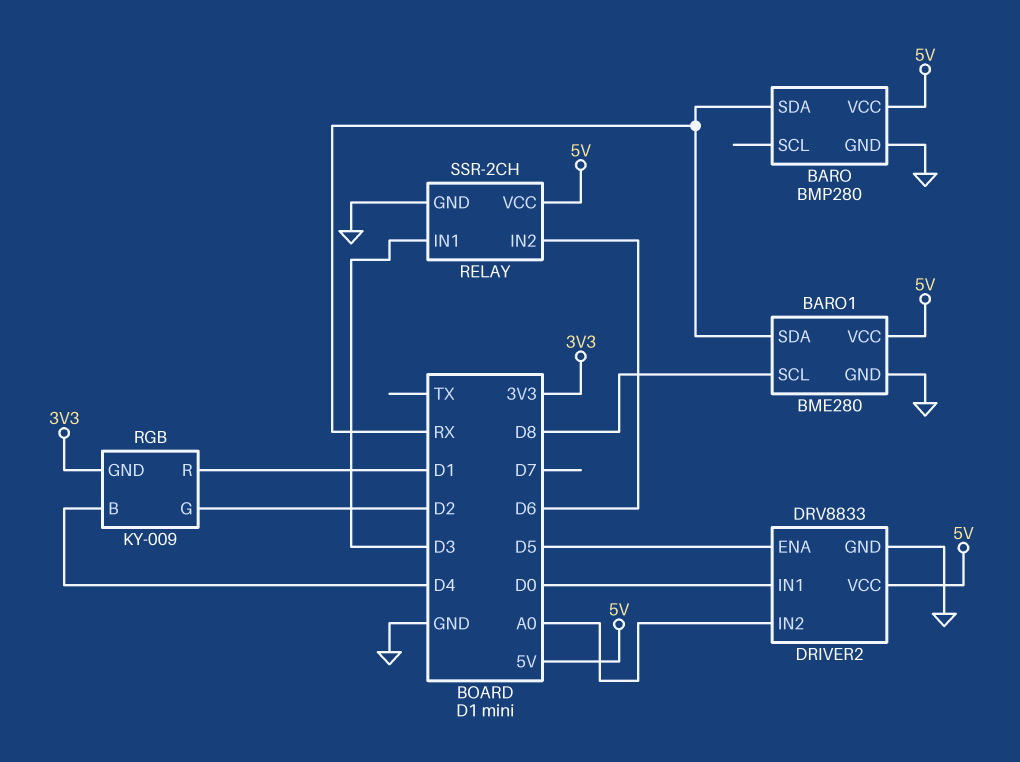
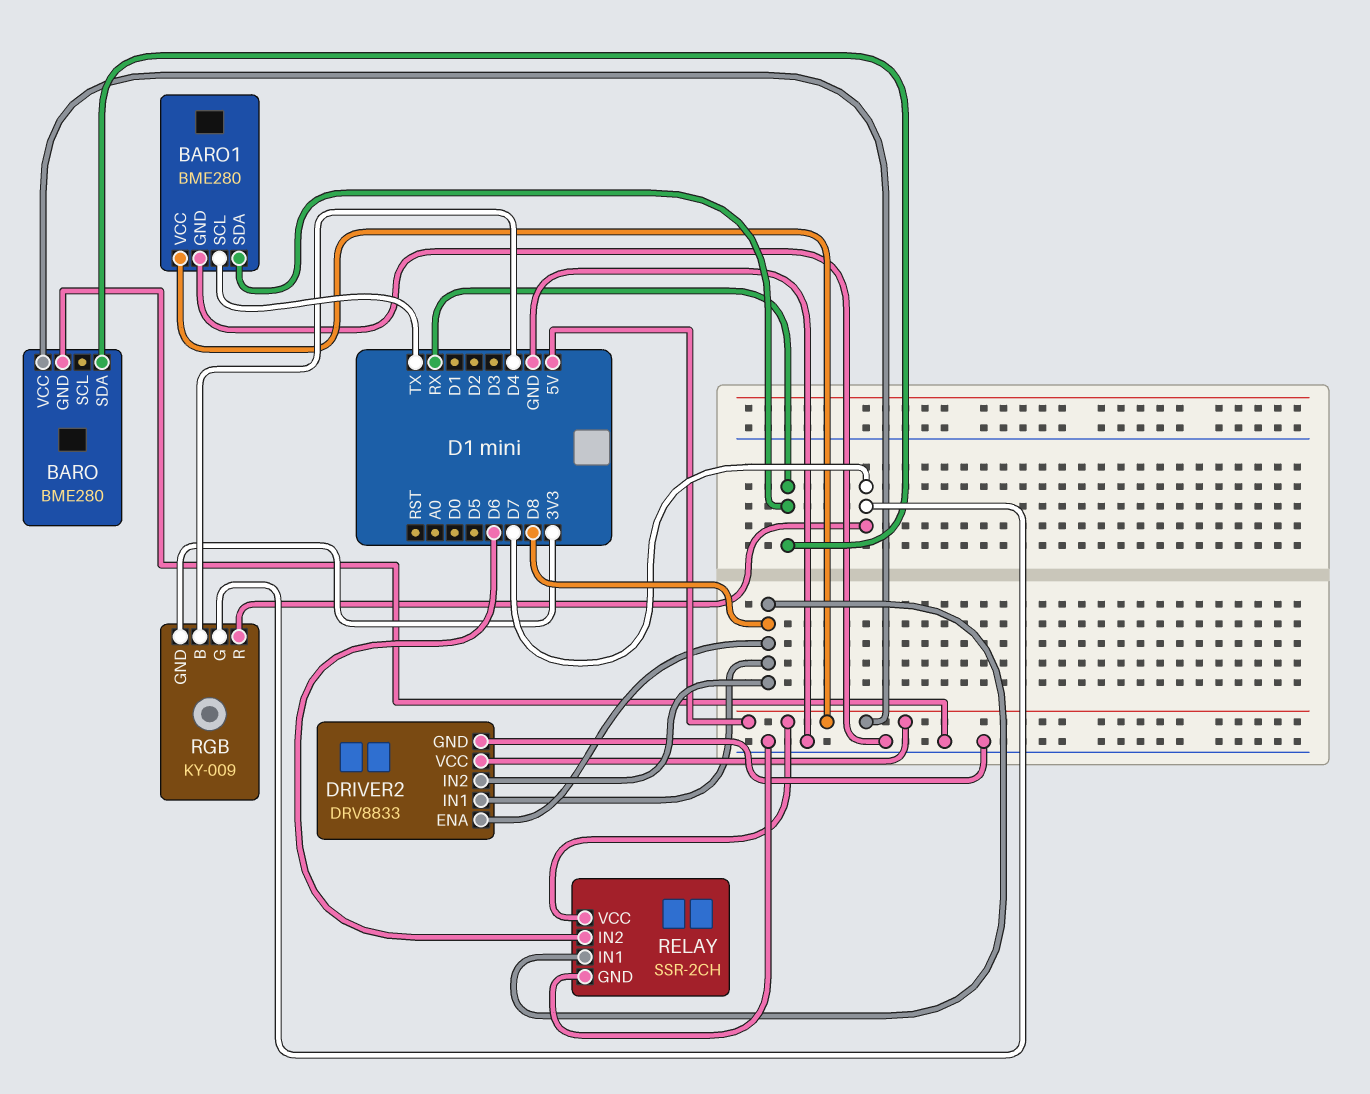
BARO: BMP280 -> BME280
BARO1 pin SCL: D8 -> TX
DRIVER2 pin ENA: D5 -> D8
DRIVER2 pin IN1: D0 -> D8
DRIVER2 pin IN2: A0 -> D8
RELAY pin IN1: D3 -> D8
RGB pin G: D2 -> D7
RGB pin R: D1 -> D7

